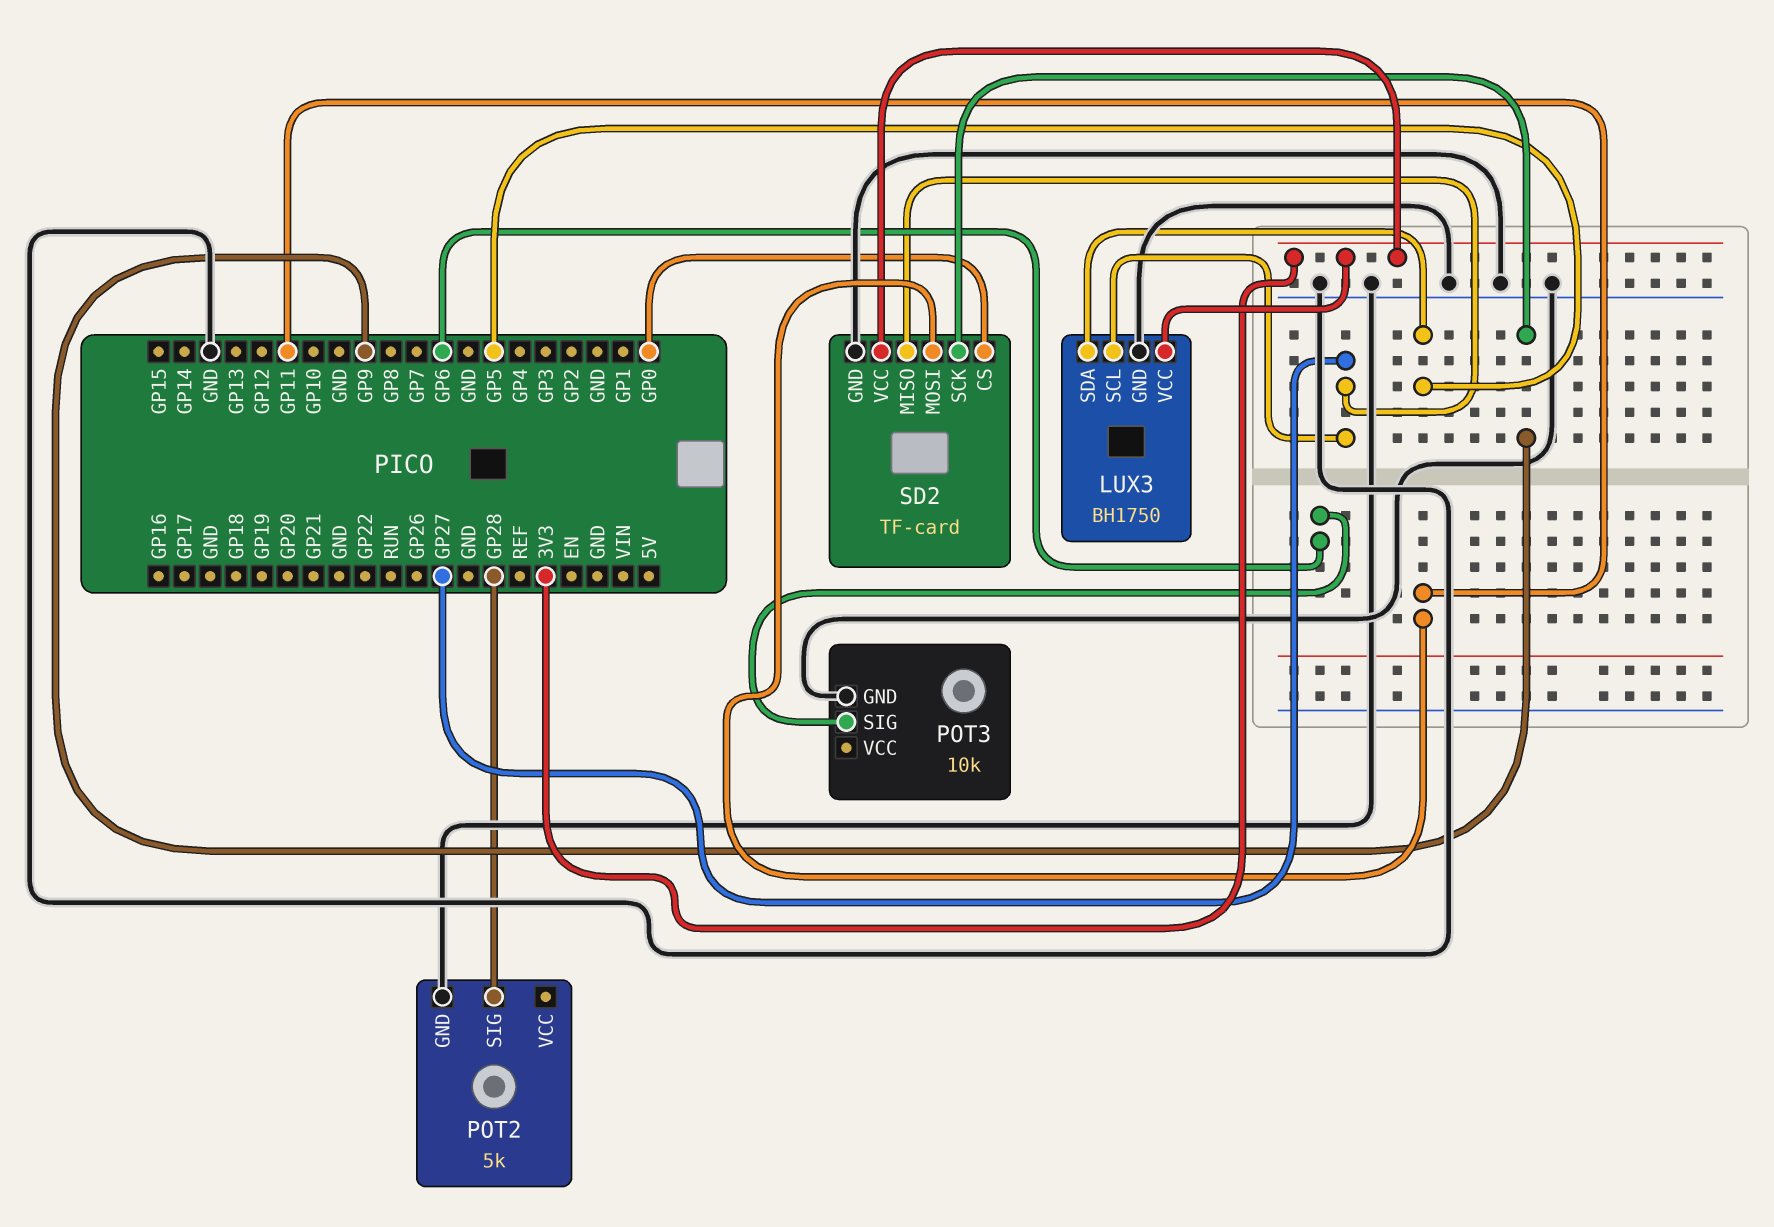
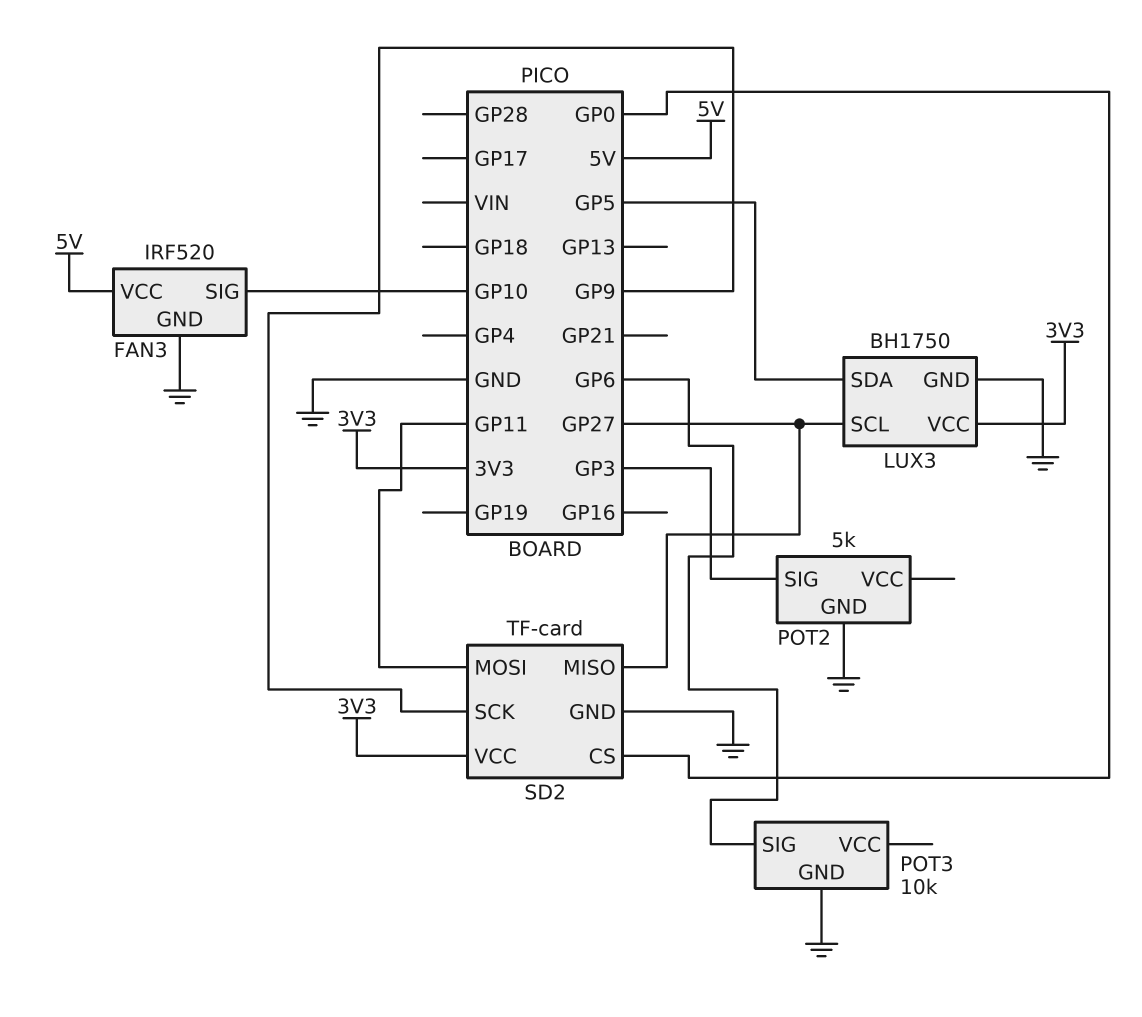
FAN3: none -> IRF520
FAN3 pin GND: none -> GND
FAN3 pin SIG: none -> GP10
FAN3 pin VCC: none -> 5V
POT2 pin SIG: GP28 -> GP3

